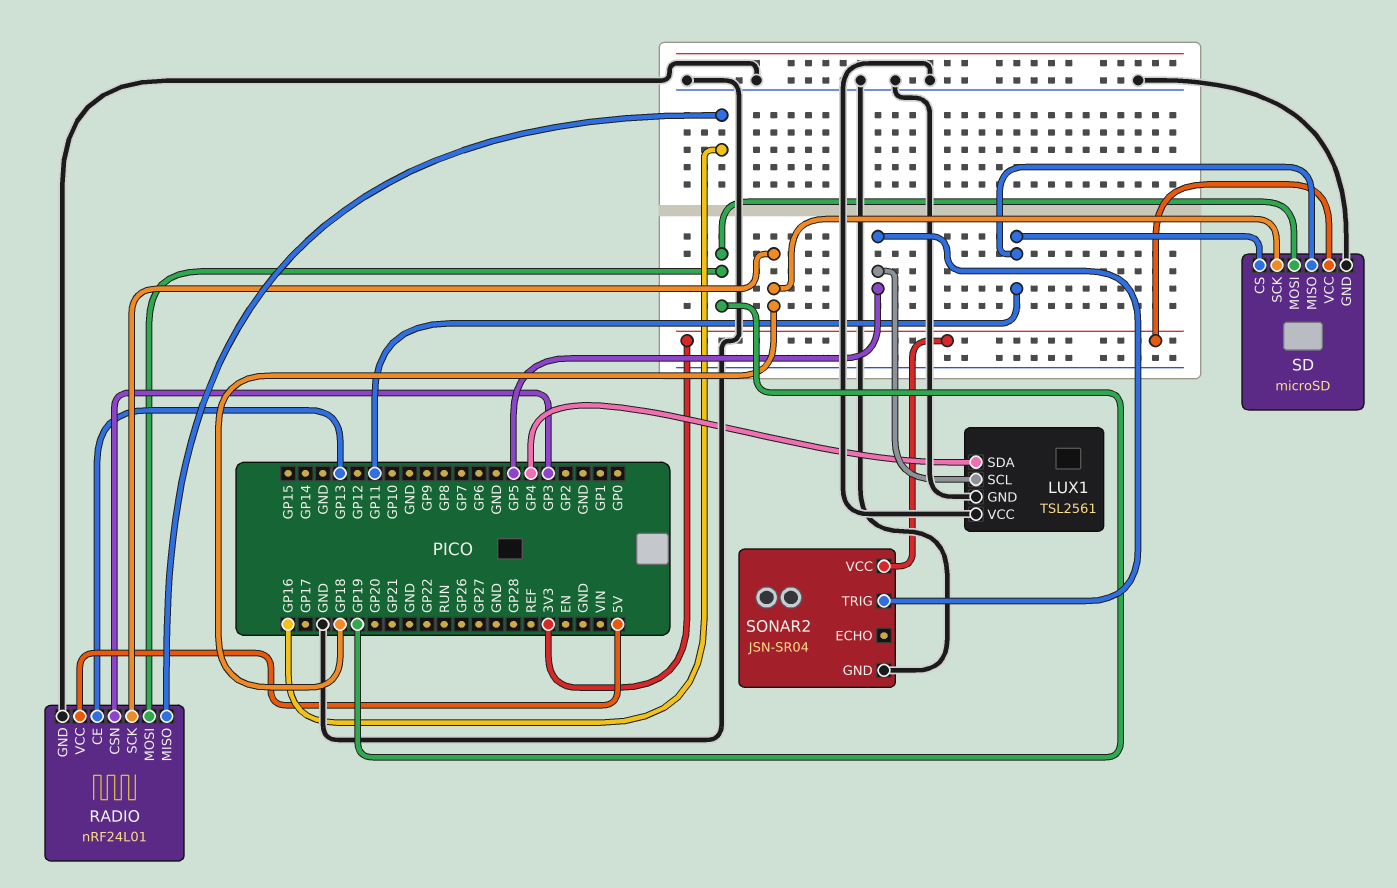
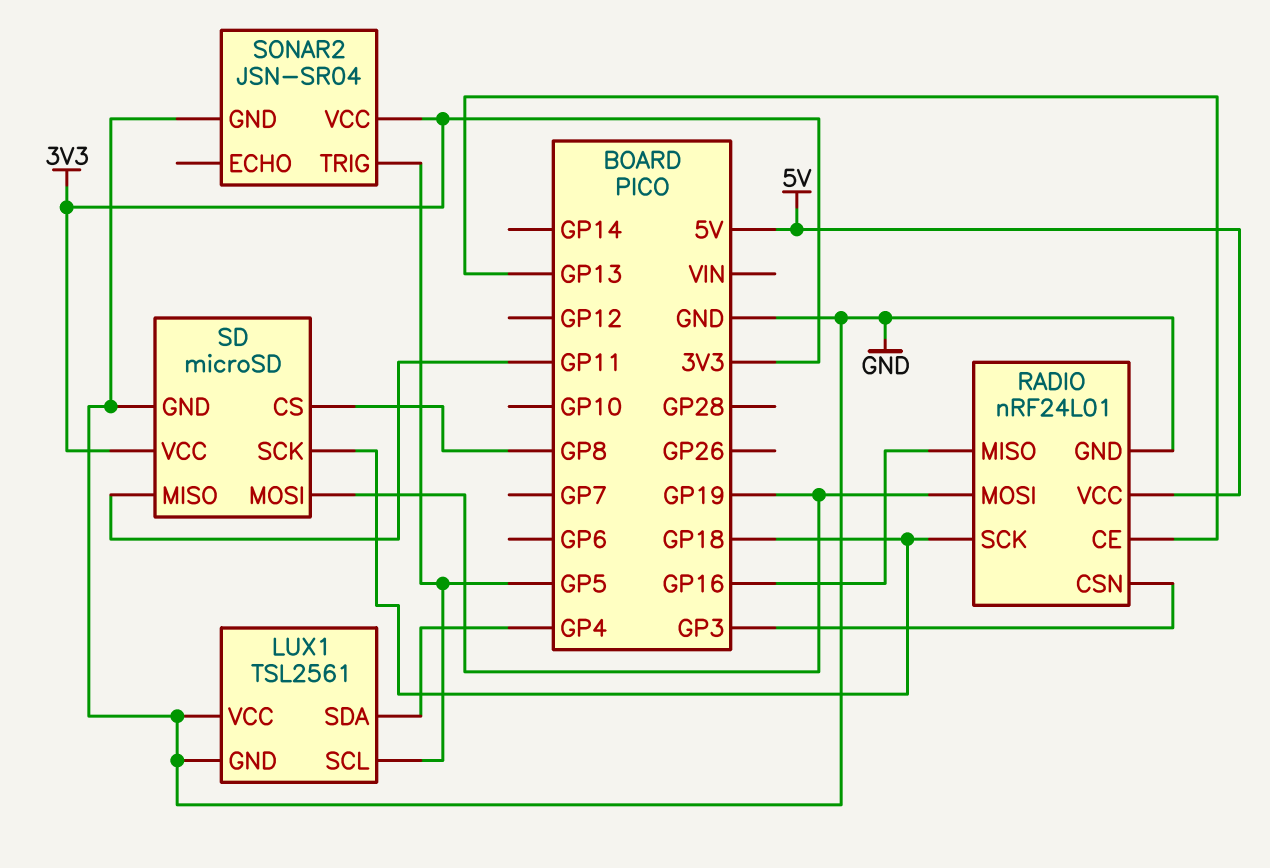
SD pin CS: GP11 -> GP8

